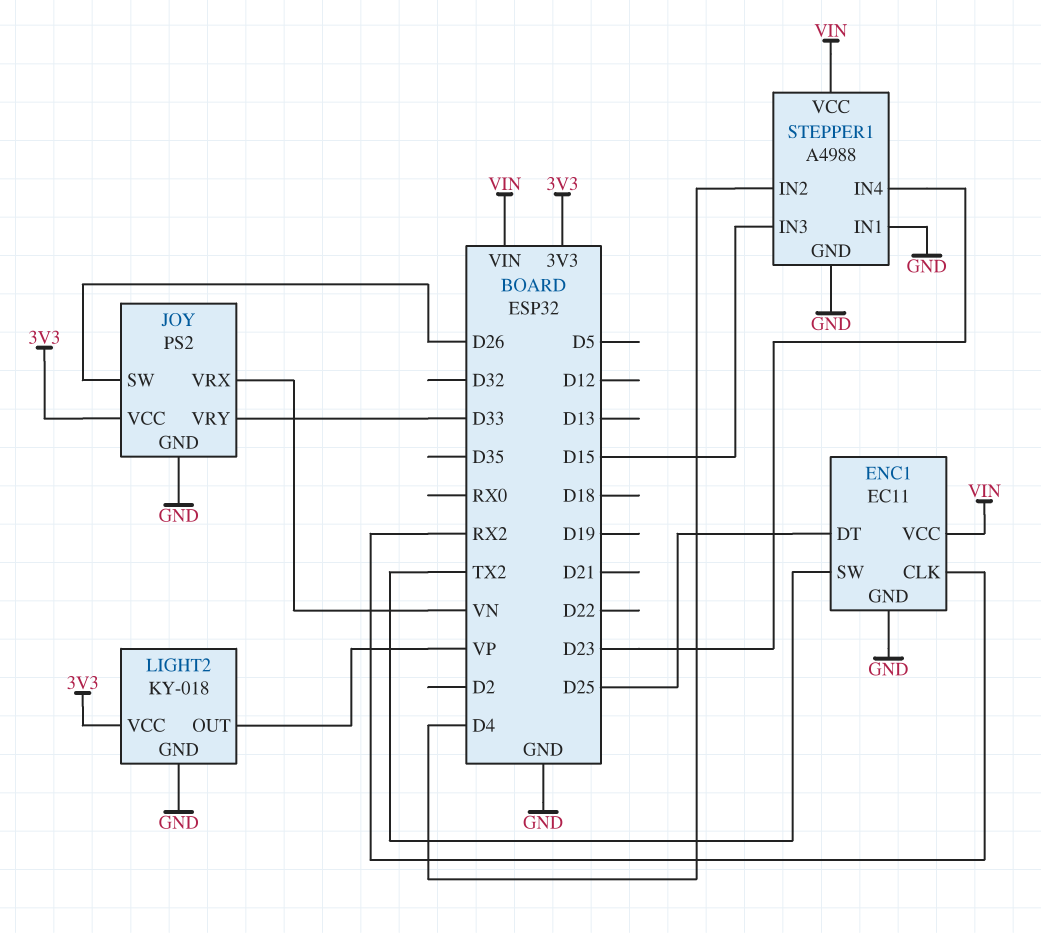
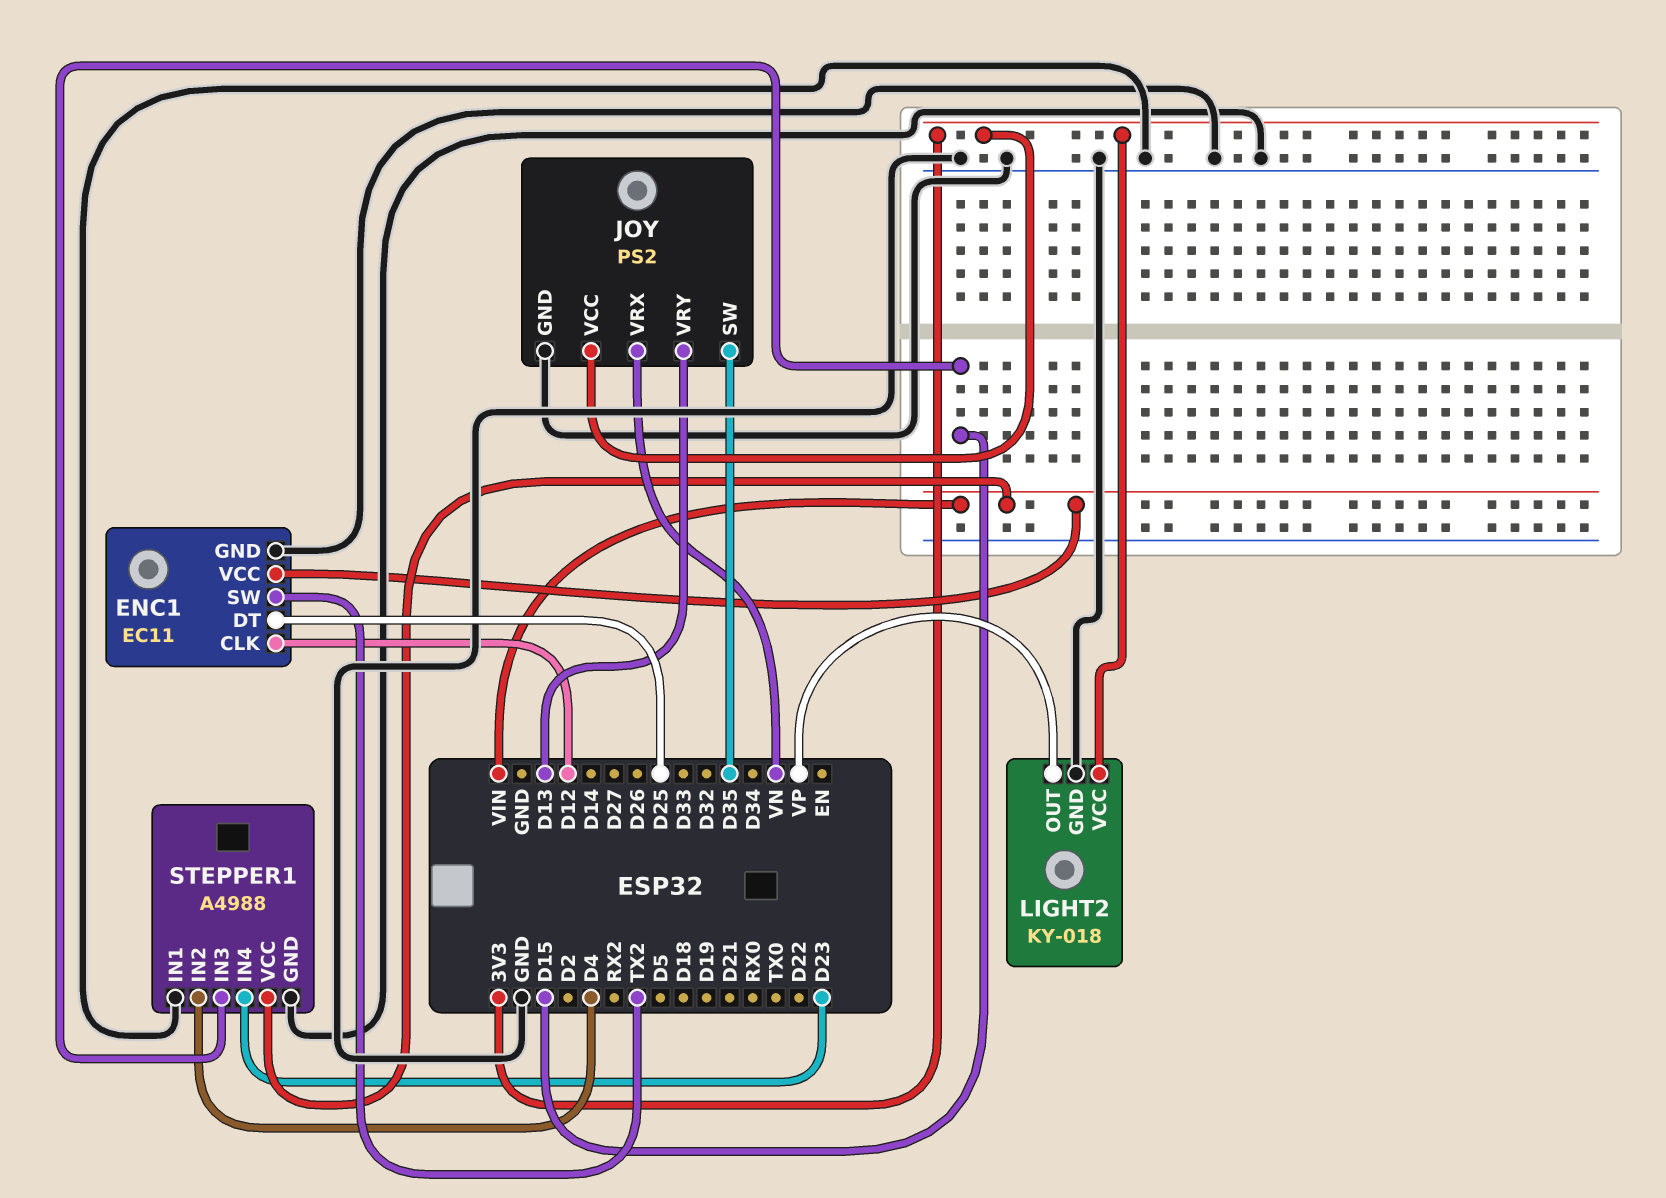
ENC1 pin CLK: RX2 -> D12
JOY pin SW: D26 -> D35
JOY pin VRY: D33 -> D13

